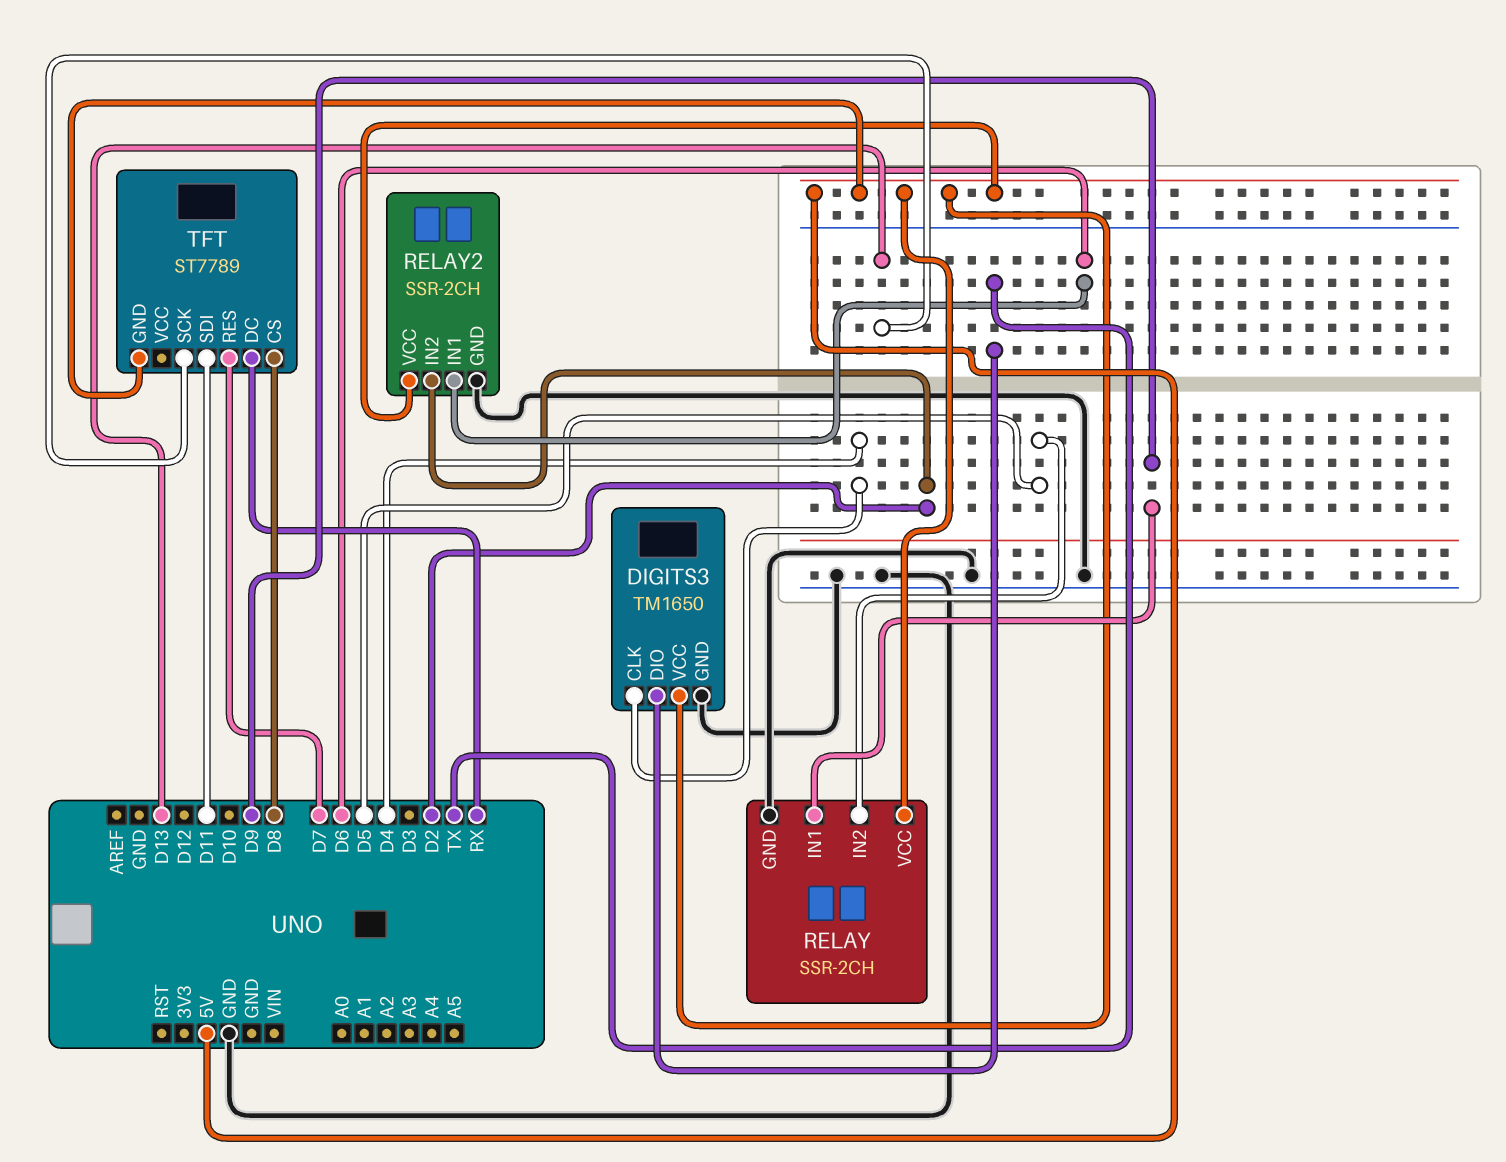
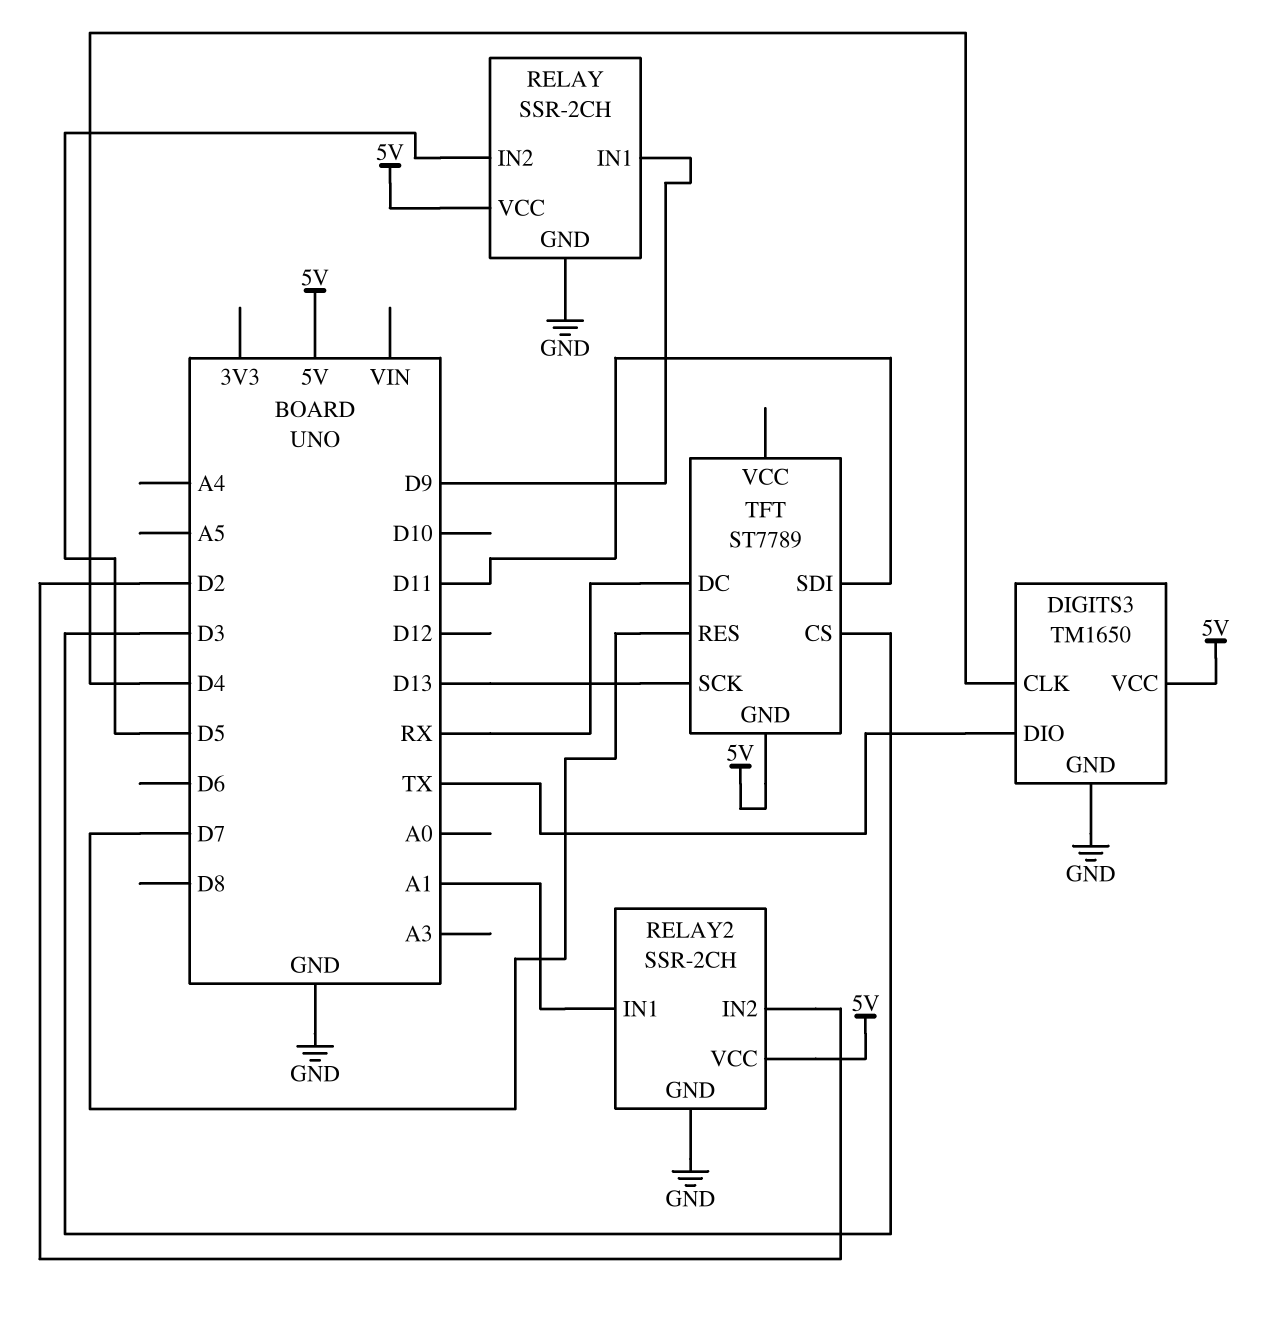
RELAY2 pin IN1: D6 -> A1
TFT pin CS: D8 -> D3

